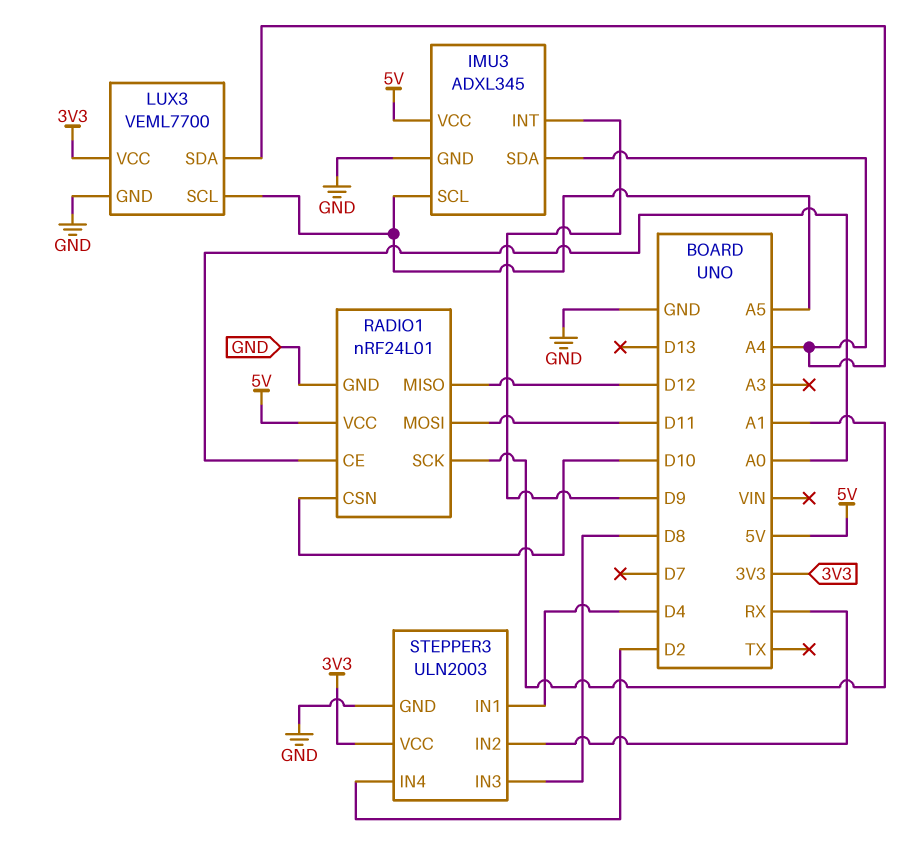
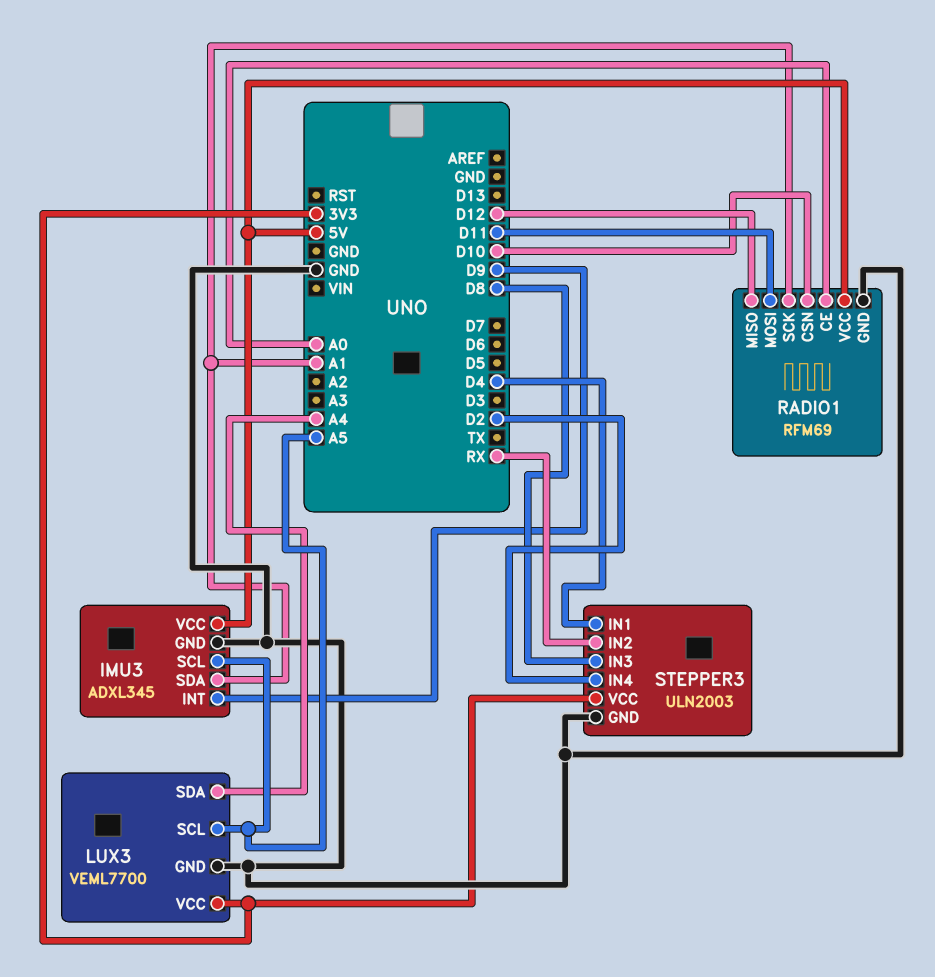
IMU3 pin SDA: A4 -> A1
RADIO1: nRF24L01 -> RFM69

